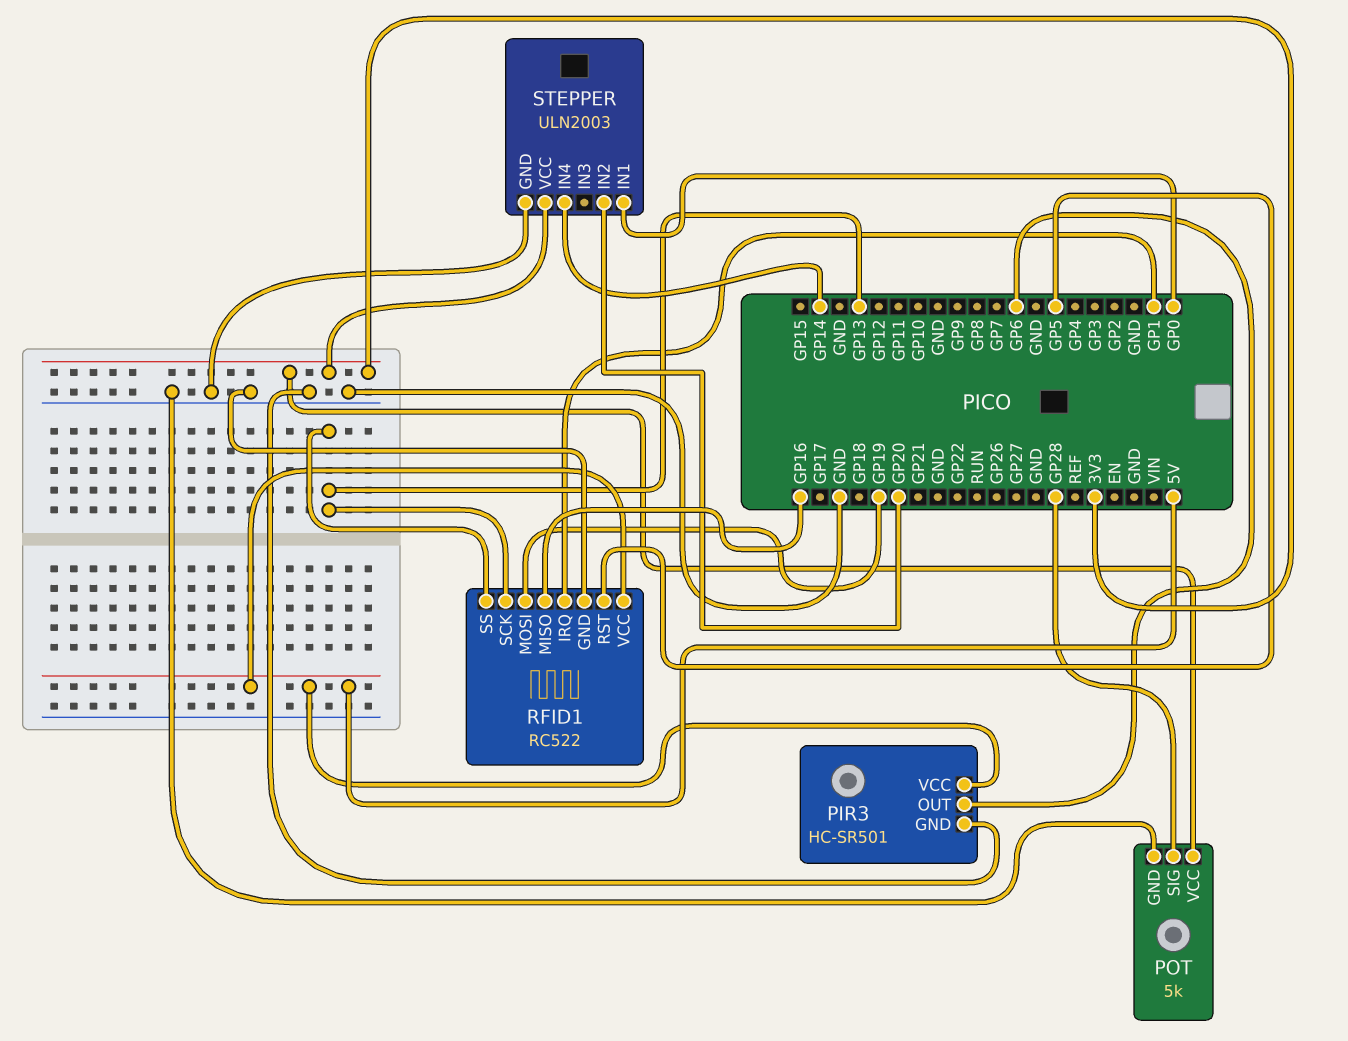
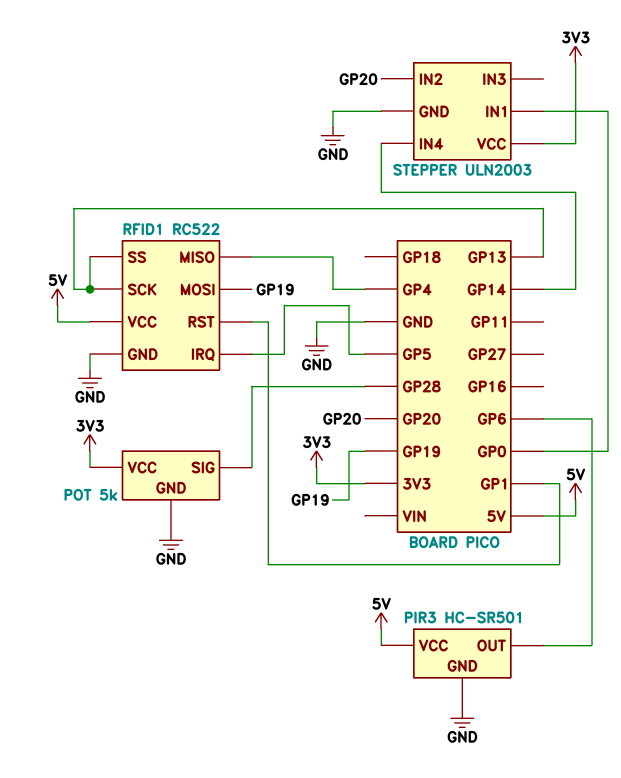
RFID1 pin IRQ: GP1 -> GP5
RFID1 pin MISO: GP16 -> GP4
RFID1 pin RST: GP5 -> GP1

